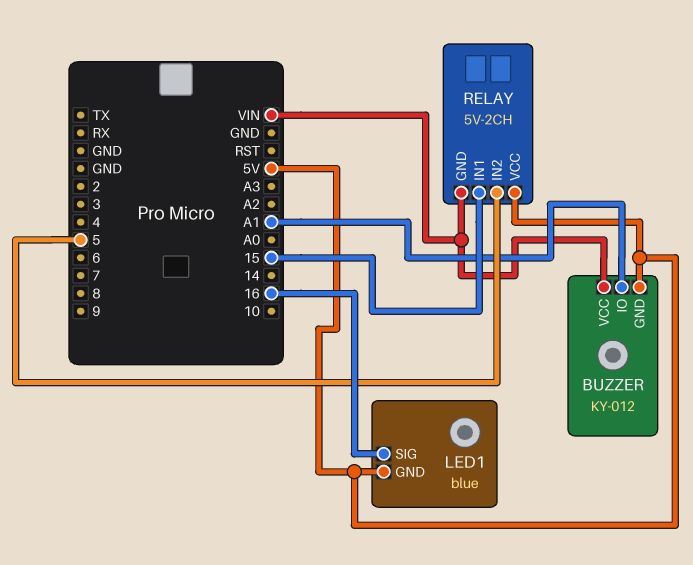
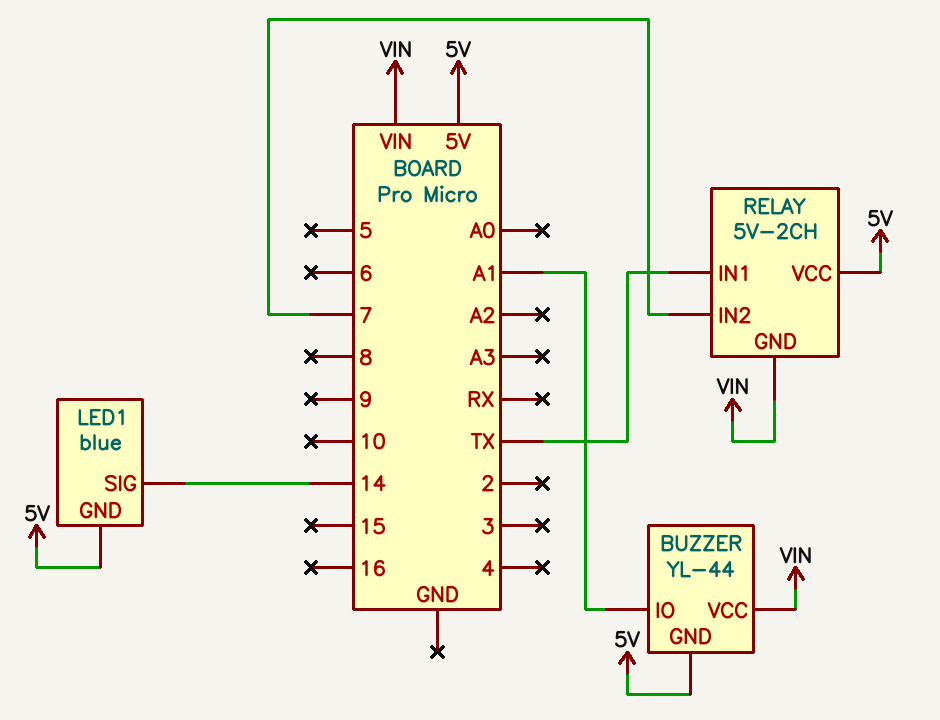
BUZZER: KY-012 -> YL-44
LED1 pin SIG: 16 -> 14
RELAY pin IN1: 15 -> TX
RELAY pin IN2: 5 -> 7

